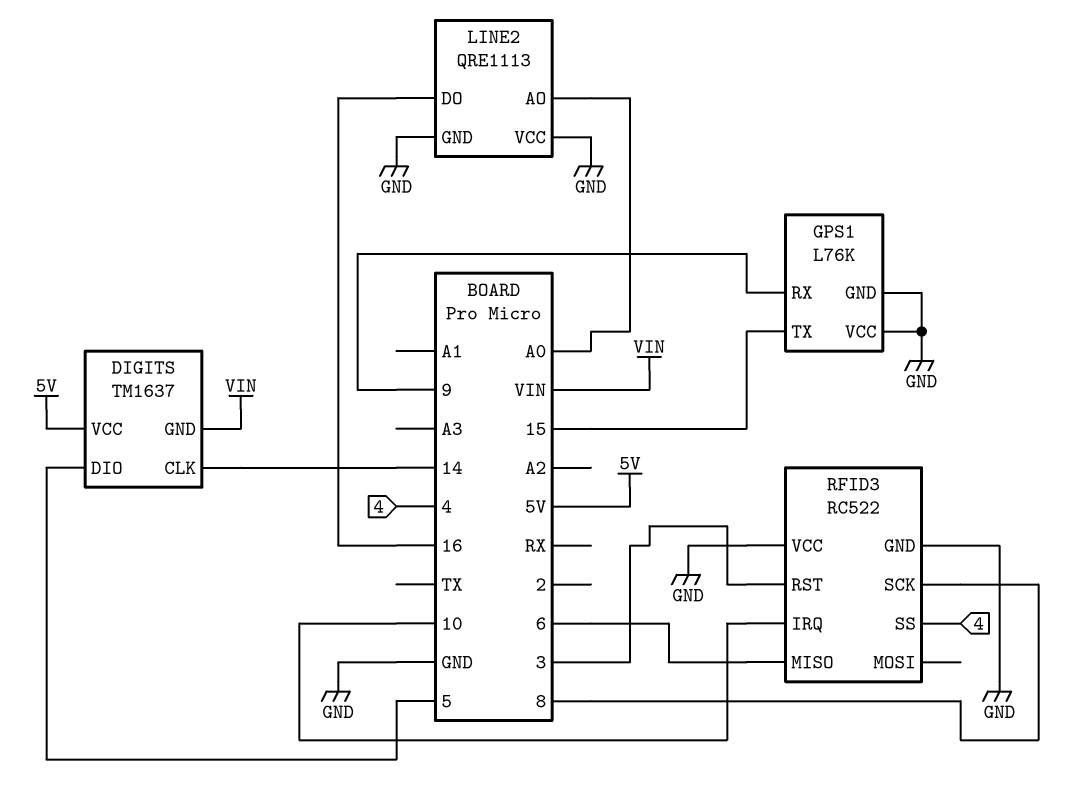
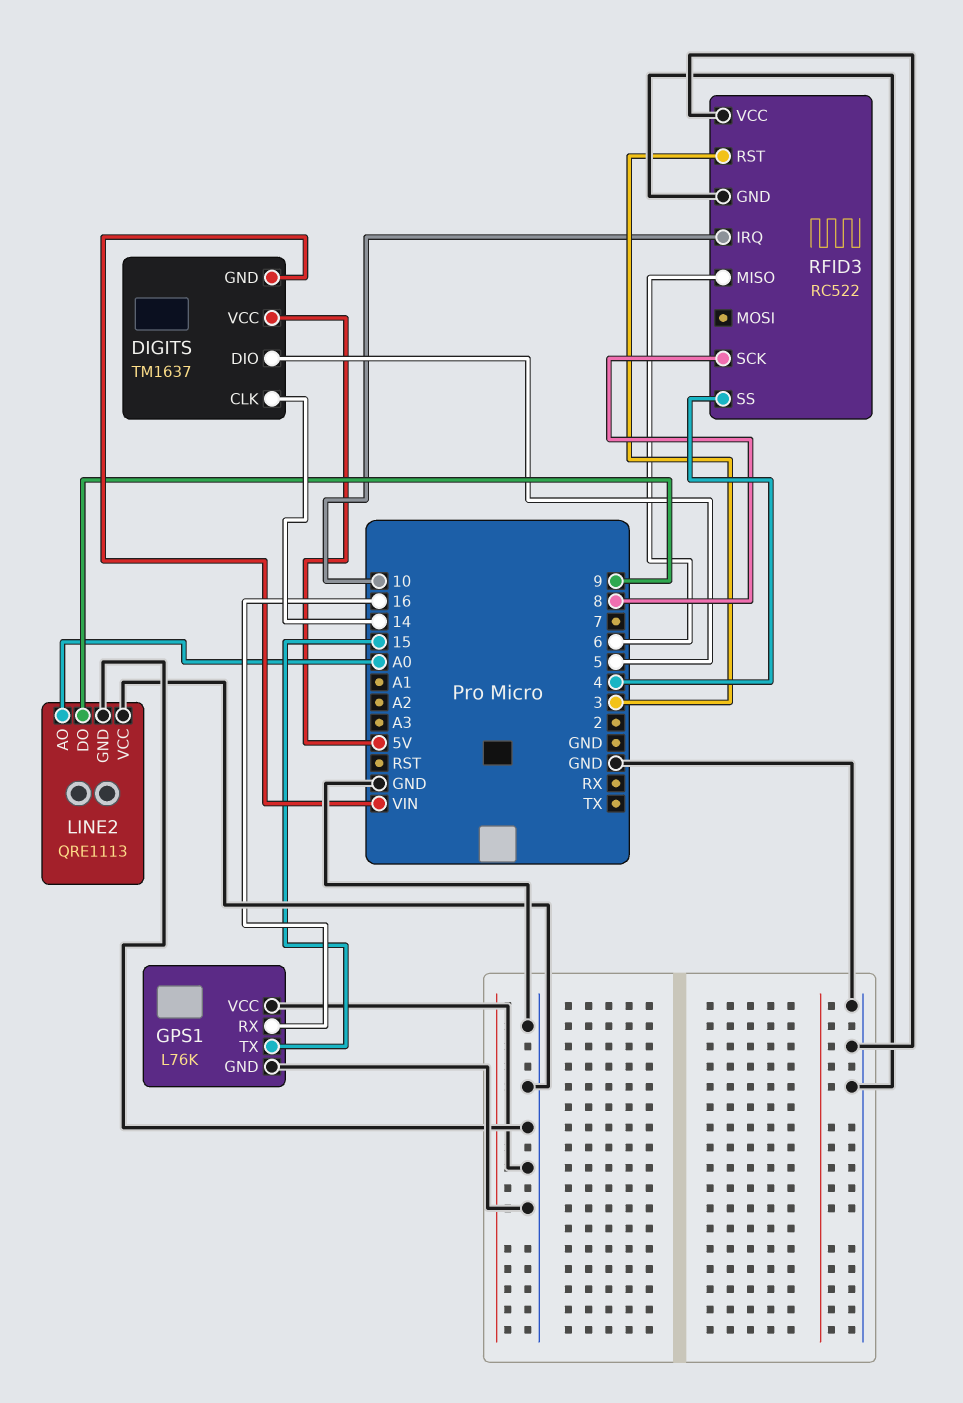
GPS1 pin RX: 9 -> 16
LINE2 pin DO: 16 -> 9

